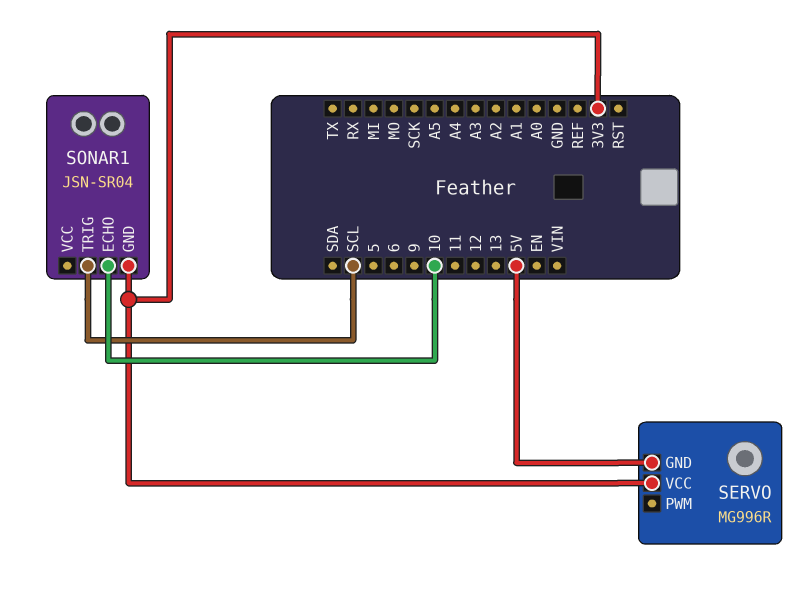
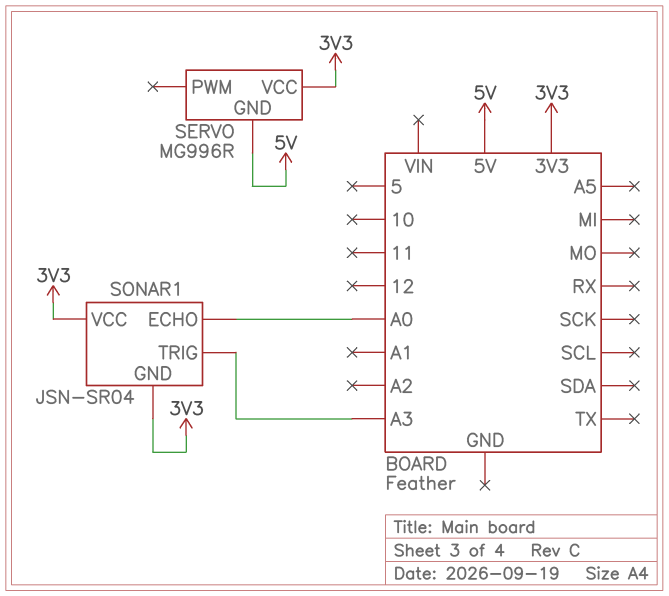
SONAR1 pin ECHO: 10 -> A0
SONAR1 pin TRIG: SCL -> A3
SONAR1 pin VCC: none -> 3V3

